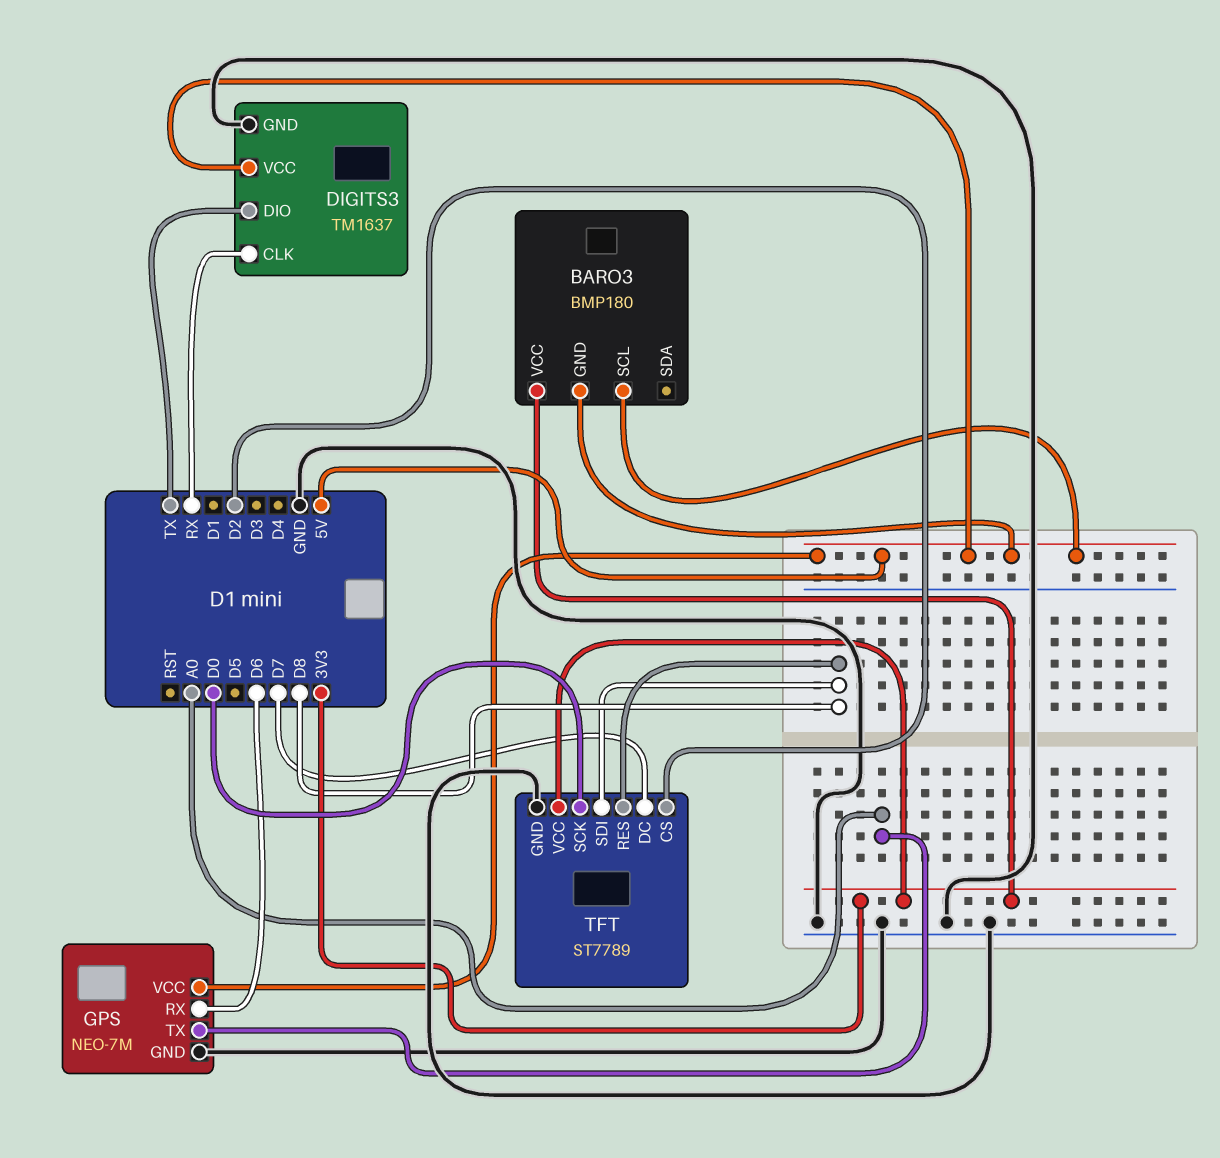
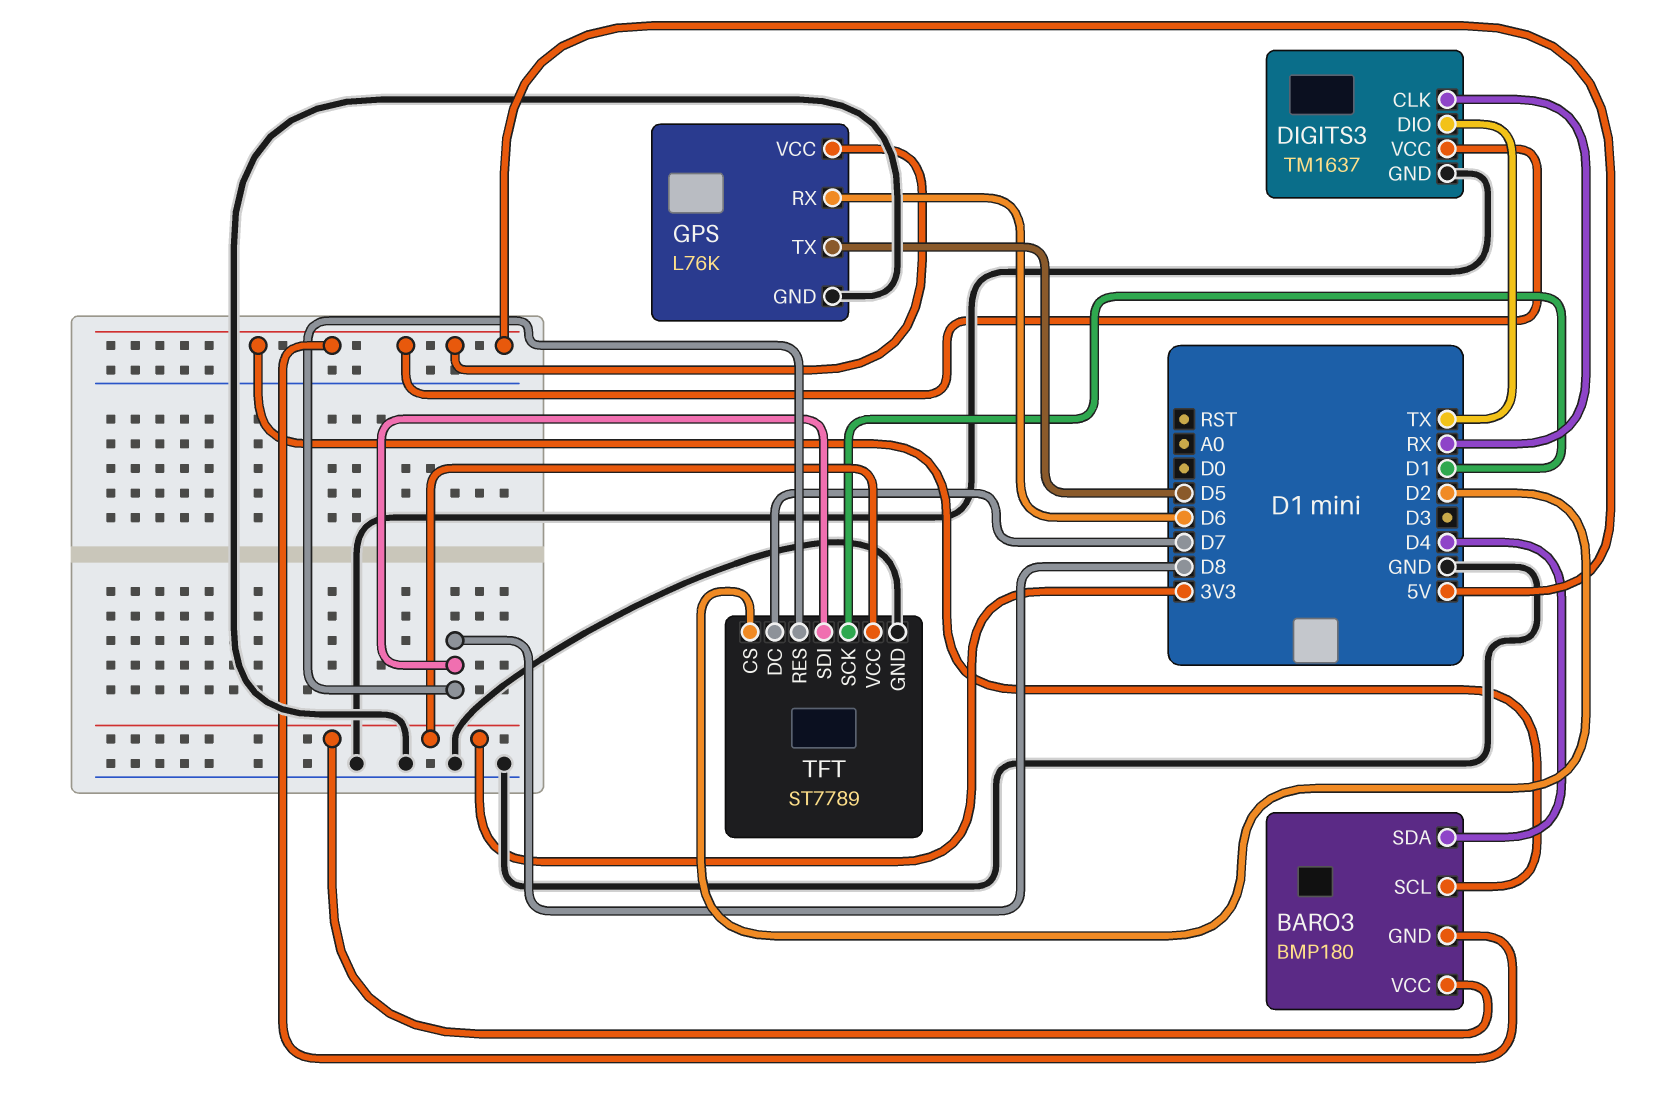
BARO3 pin SDA: none -> D4
GPS: NEO-7M -> L76K
GPS pin TX: A0 -> D5
TFT pin SCK: D0 -> D1

